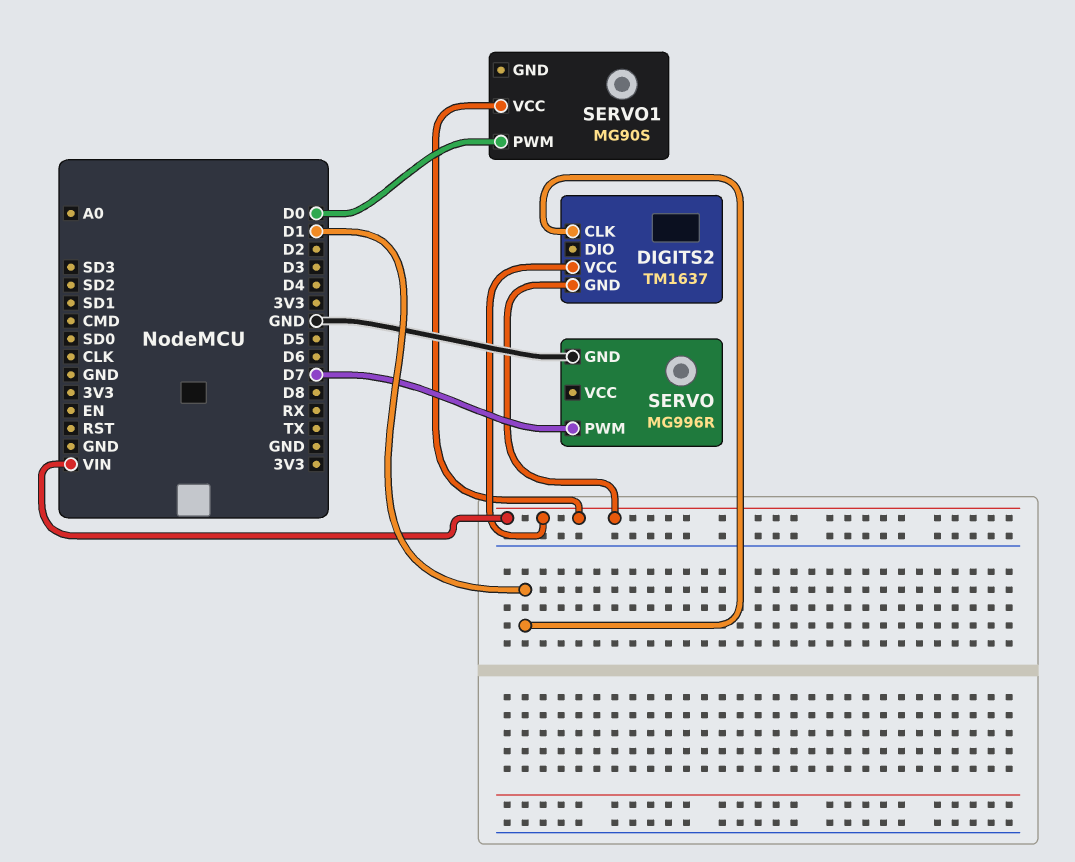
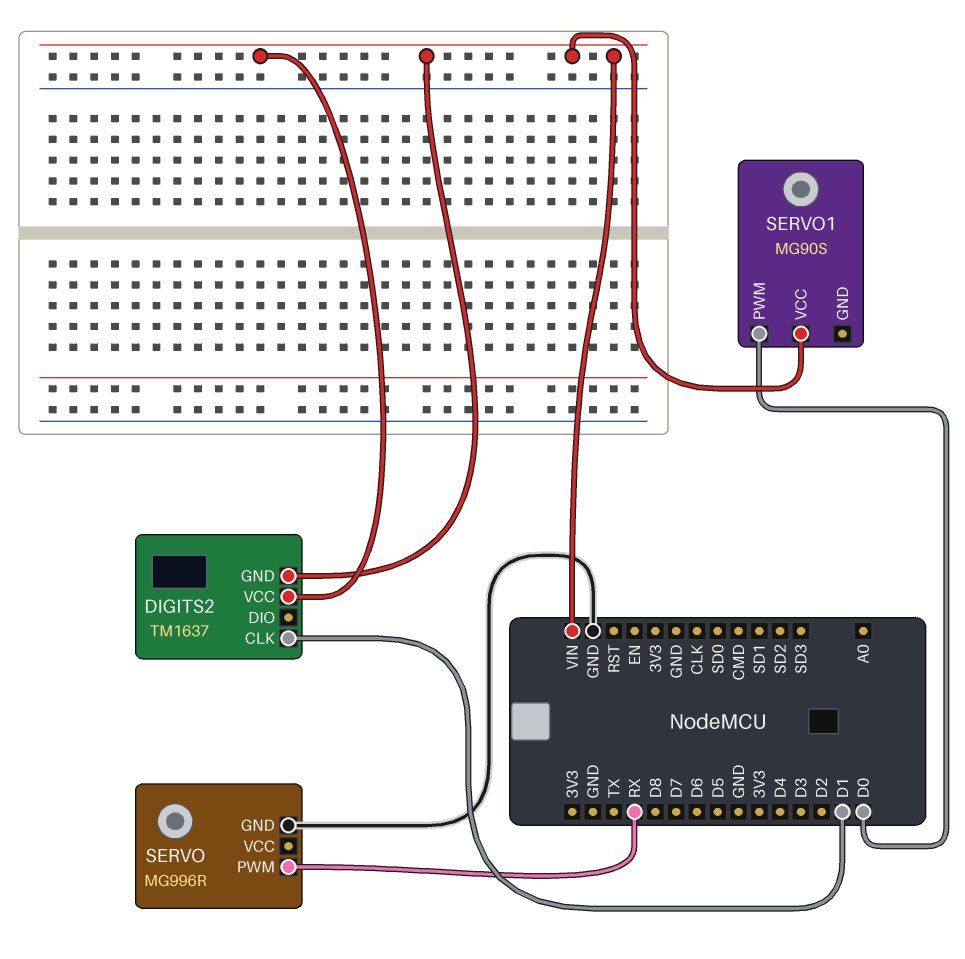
SERVO pin PWM: D7 -> RX

